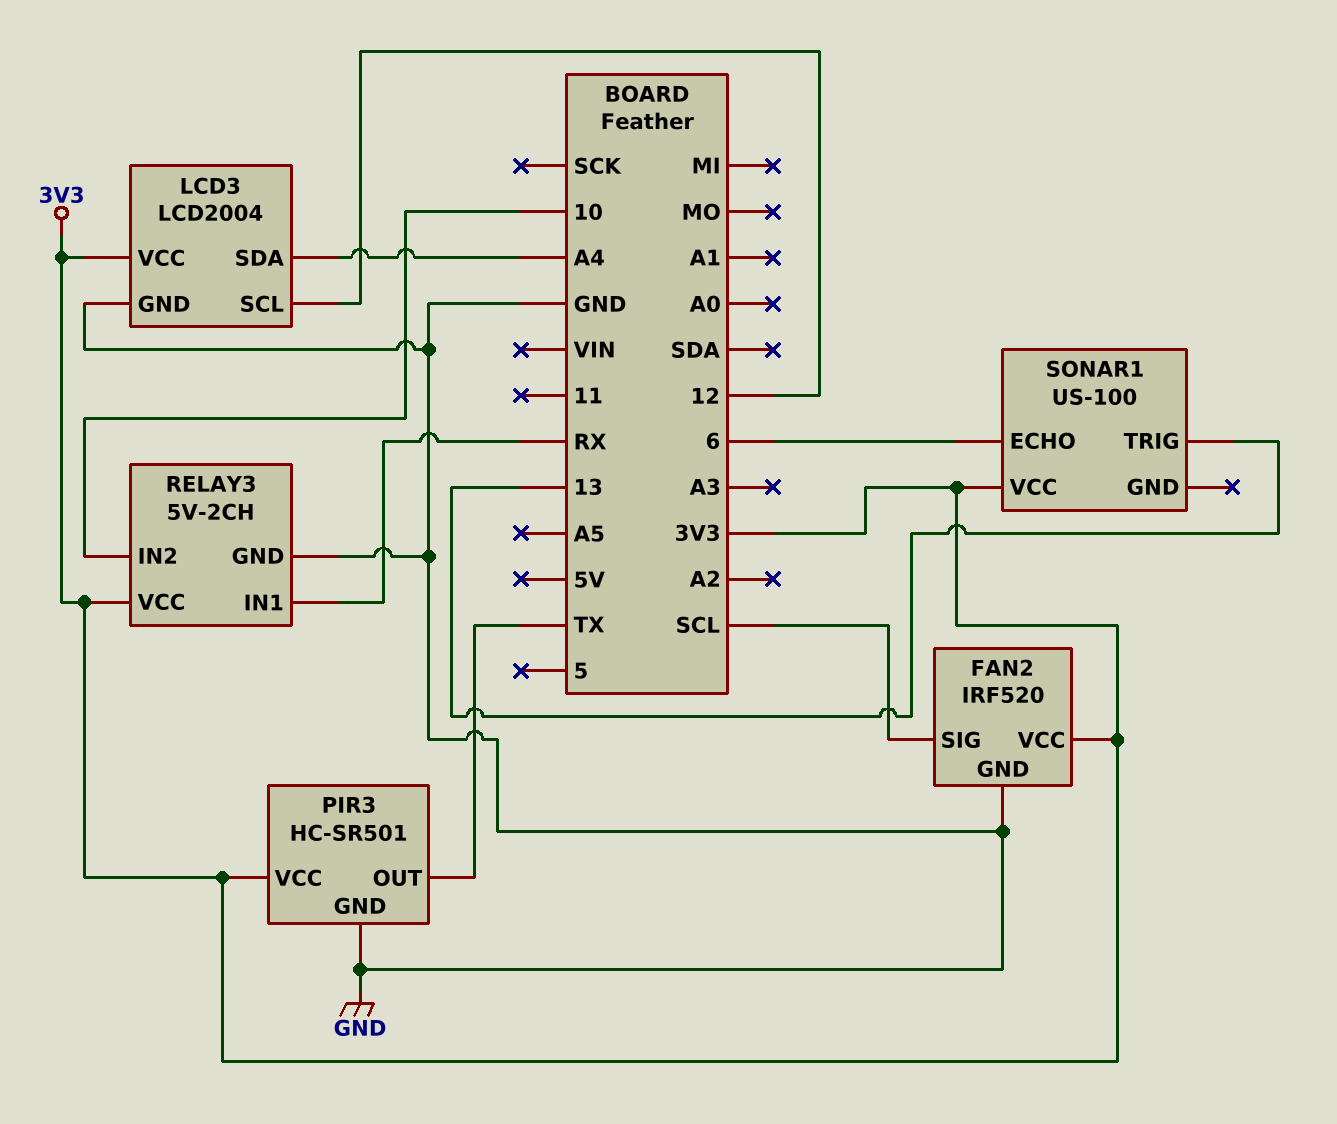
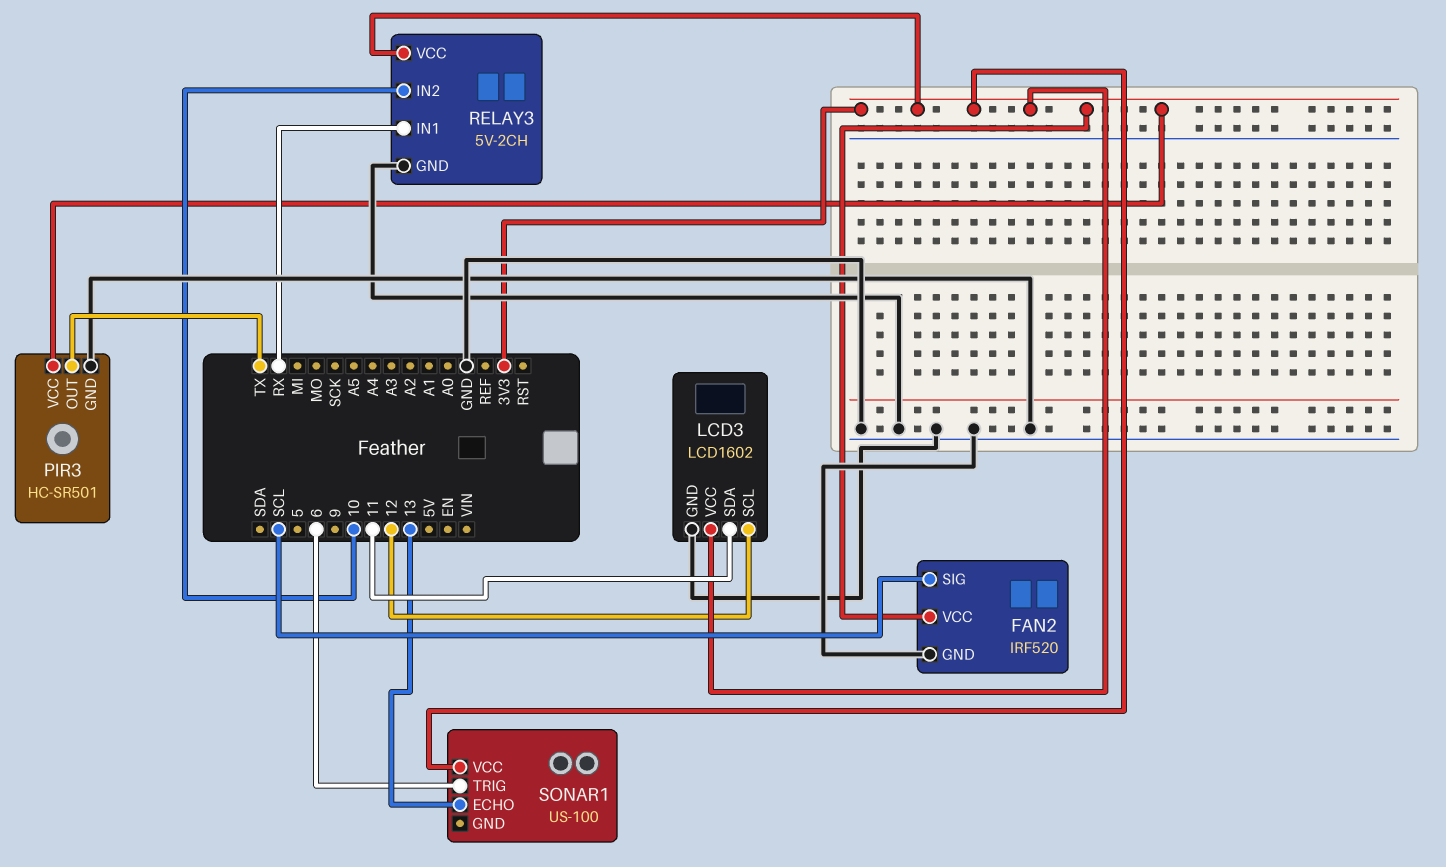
LCD3: LCD2004 -> LCD1602
LCD3 pin SDA: A4 -> 11
SONAR1 pin ECHO: 6 -> 13
SONAR1 pin TRIG: 13 -> 6

